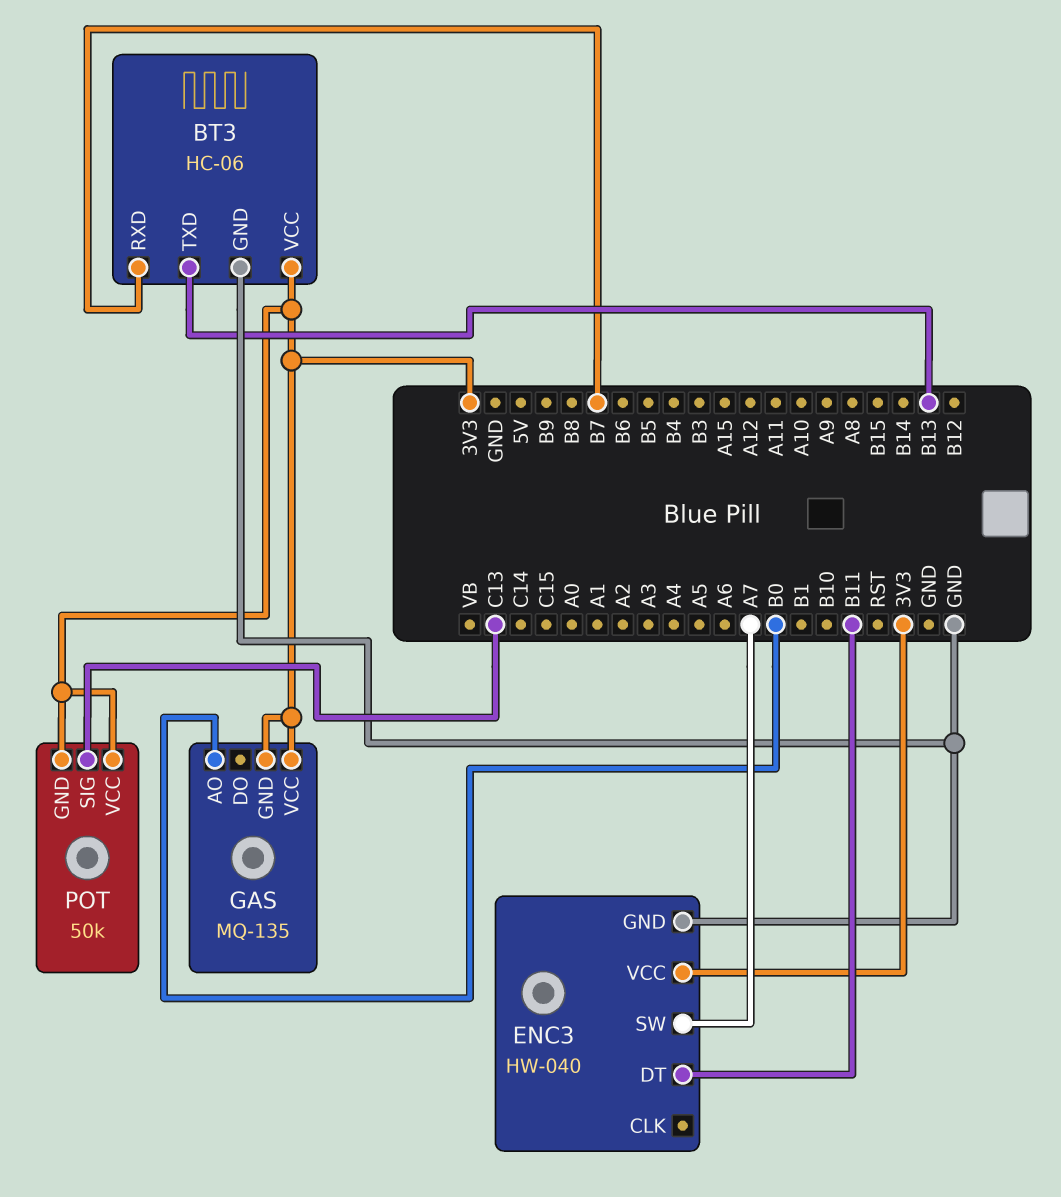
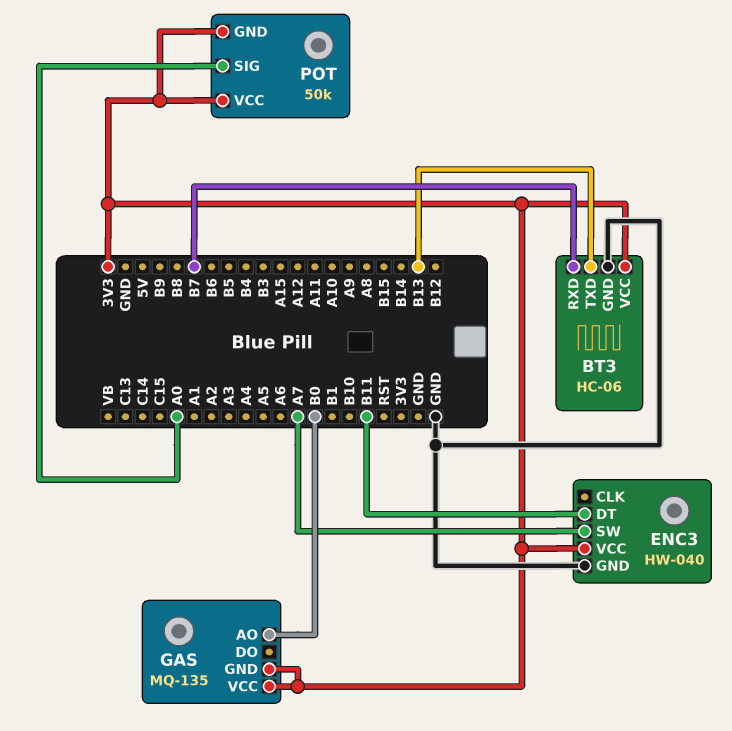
POT pin SIG: C13 -> A0

